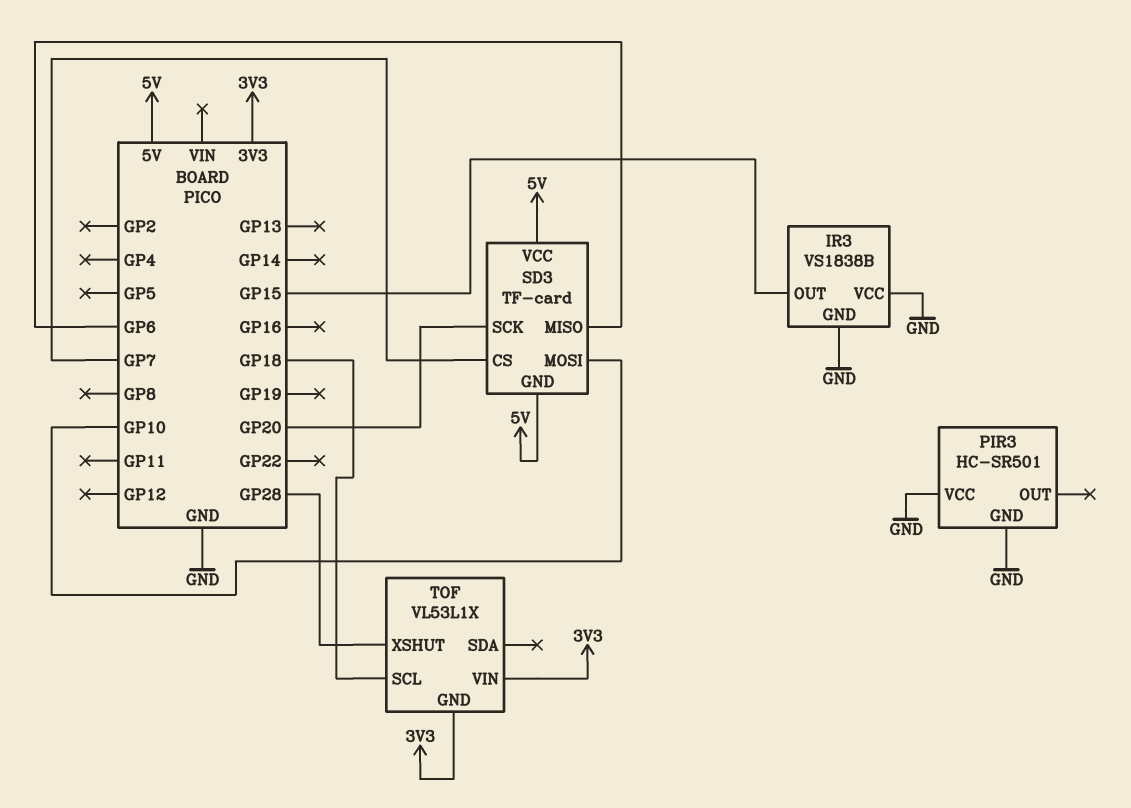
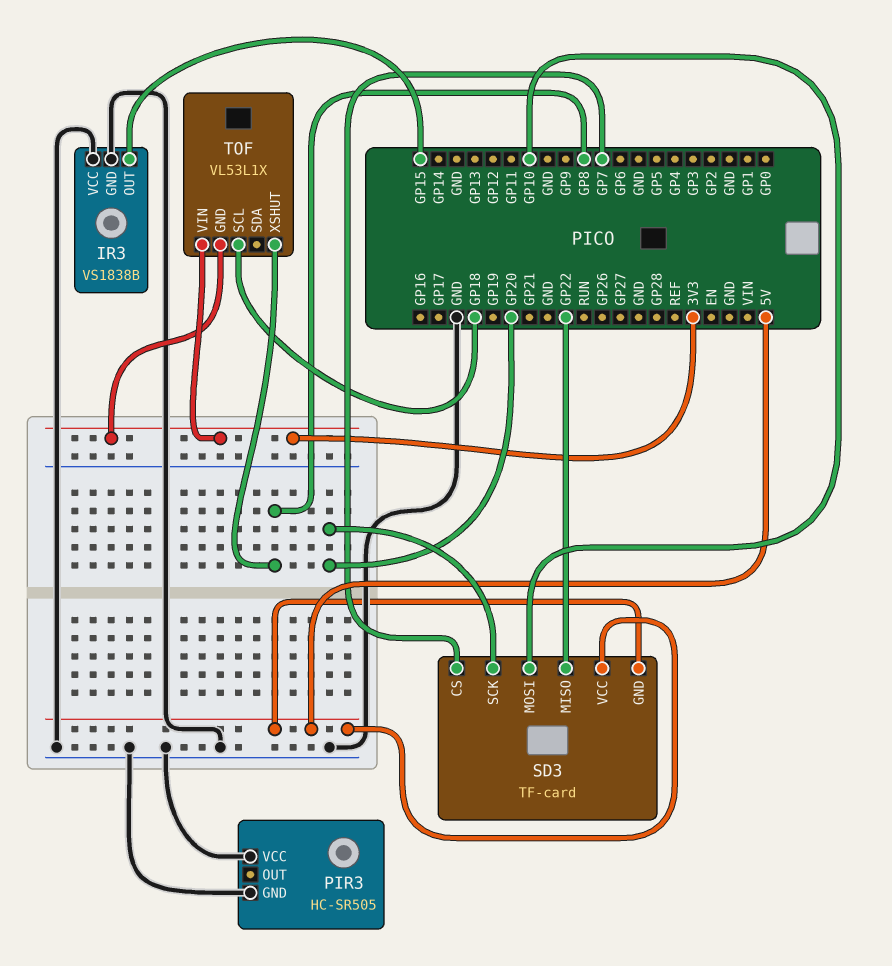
PIR3: HC-SR501 -> HC-SR505
SD3 pin MISO: GP6 -> GP22
TOF pin XSHUT: GP28 -> GP8

